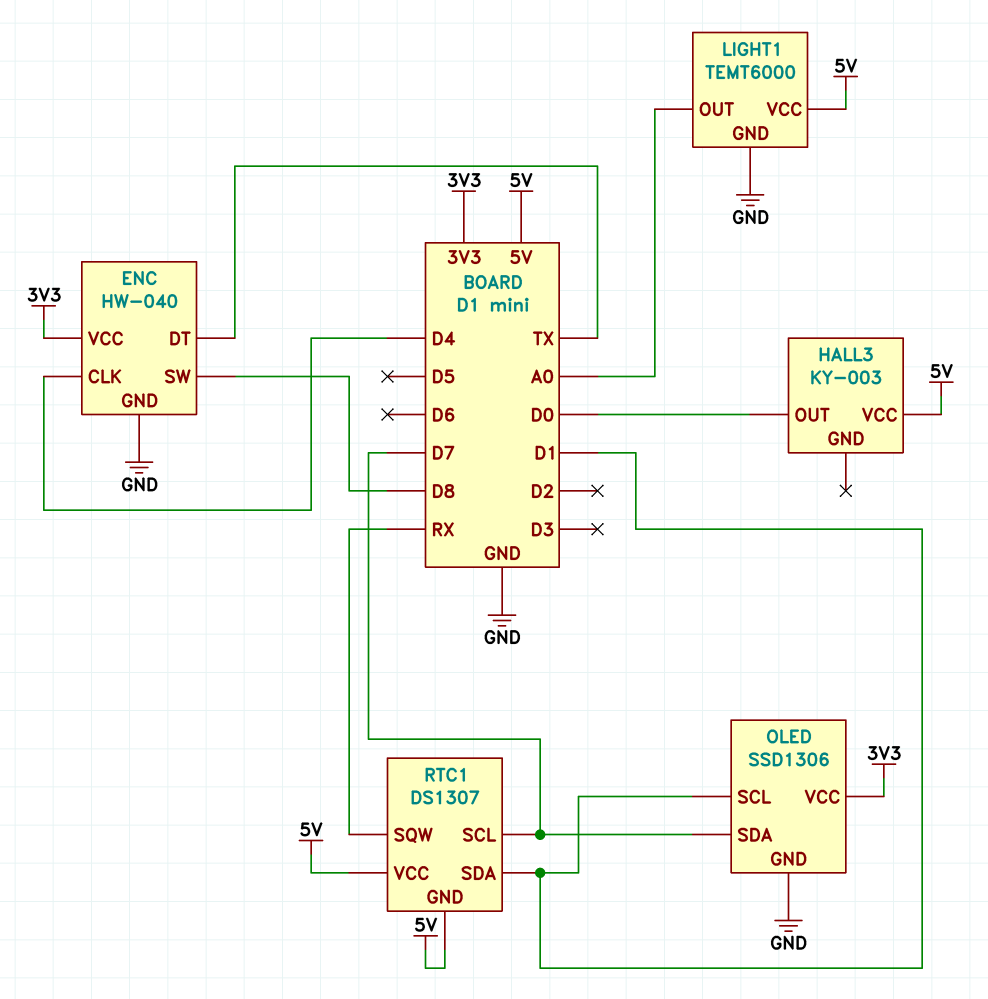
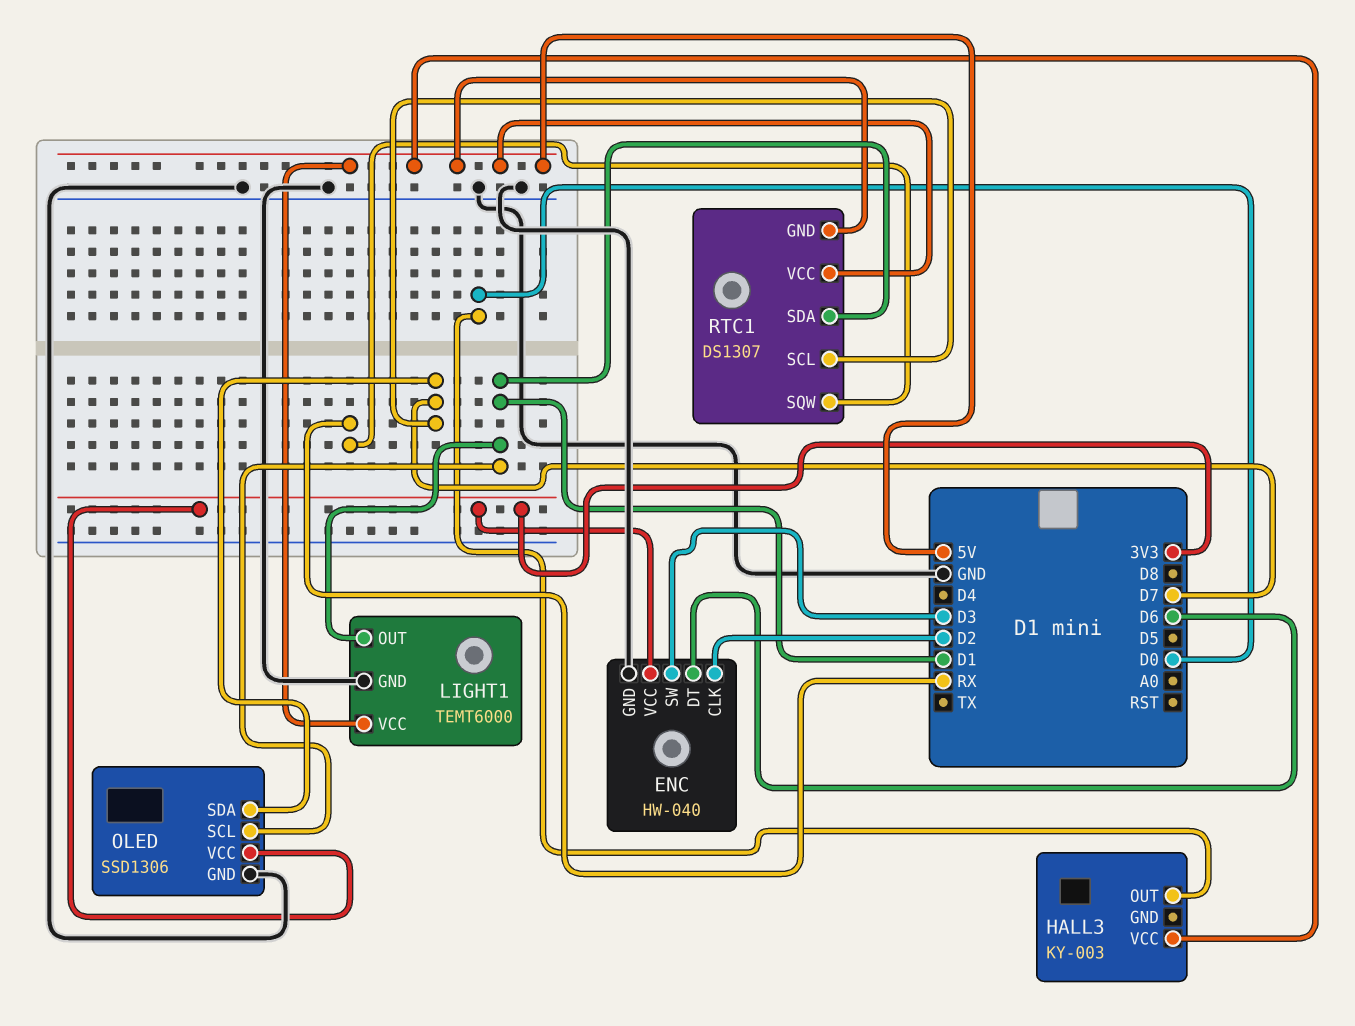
ENC pin CLK: D4 -> D2
ENC pin DT: TX -> D6
ENC pin SW: D8 -> D3
LIGHT1 pin OUT: A0 -> D1

